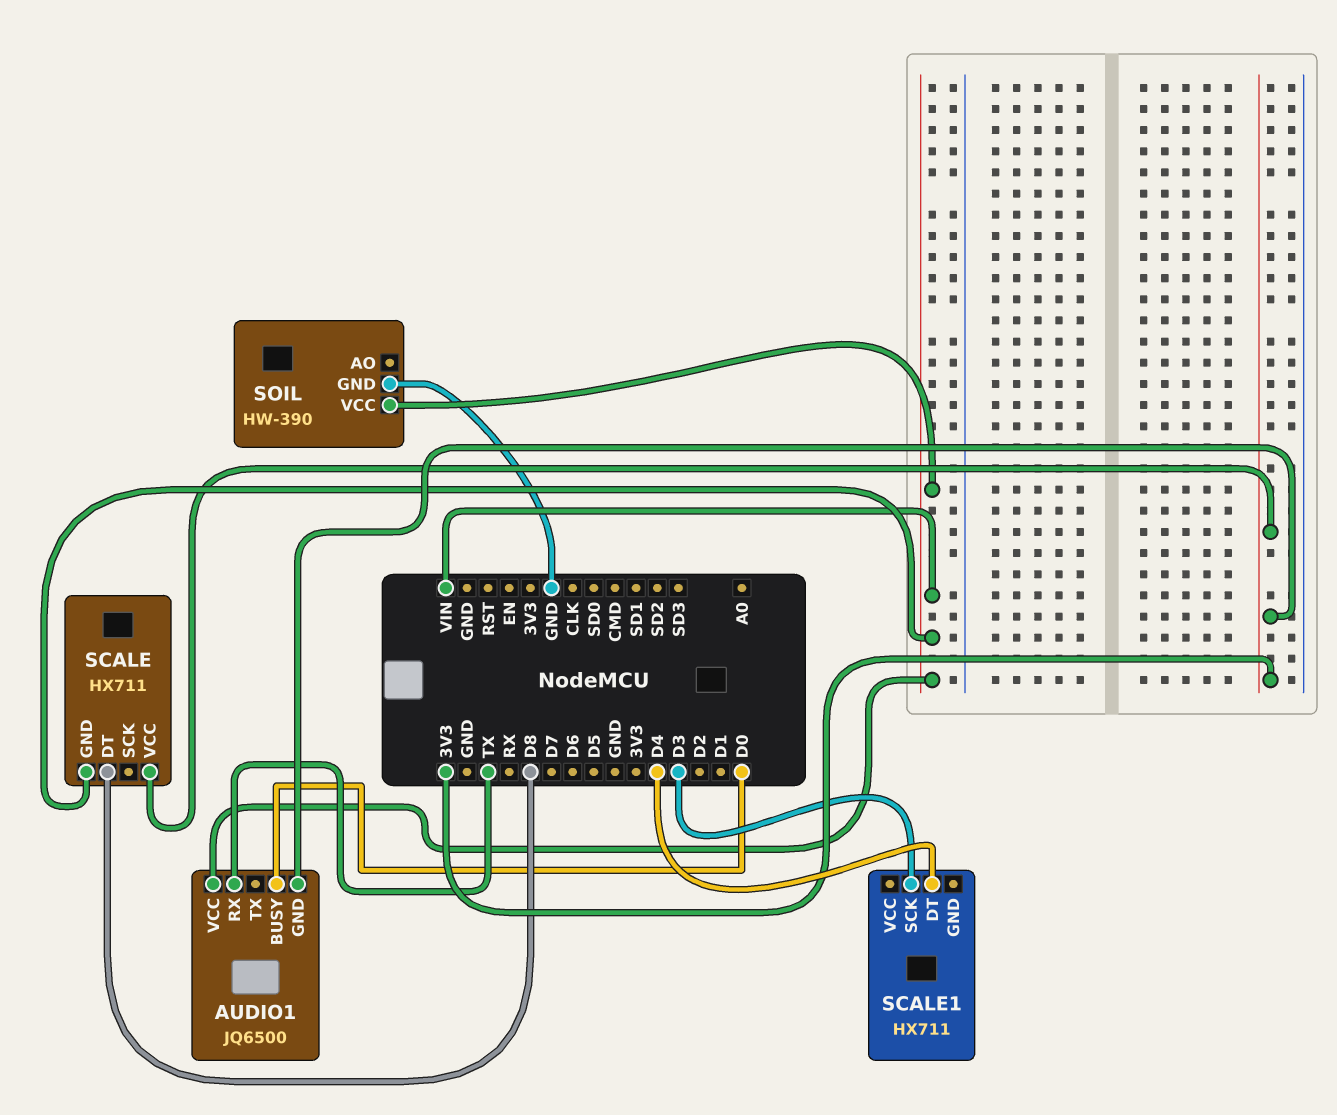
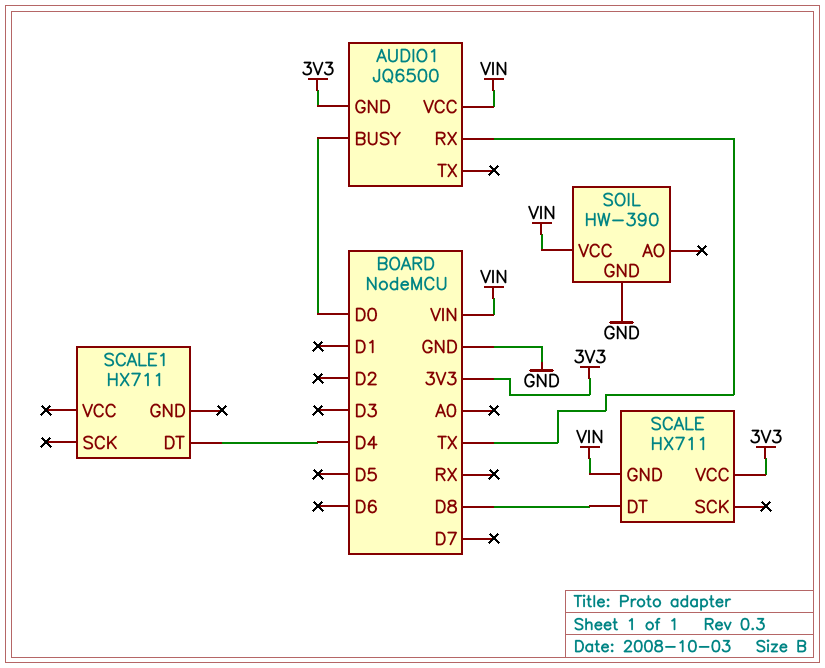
SCALE1 pin SCK: D3 -> none

